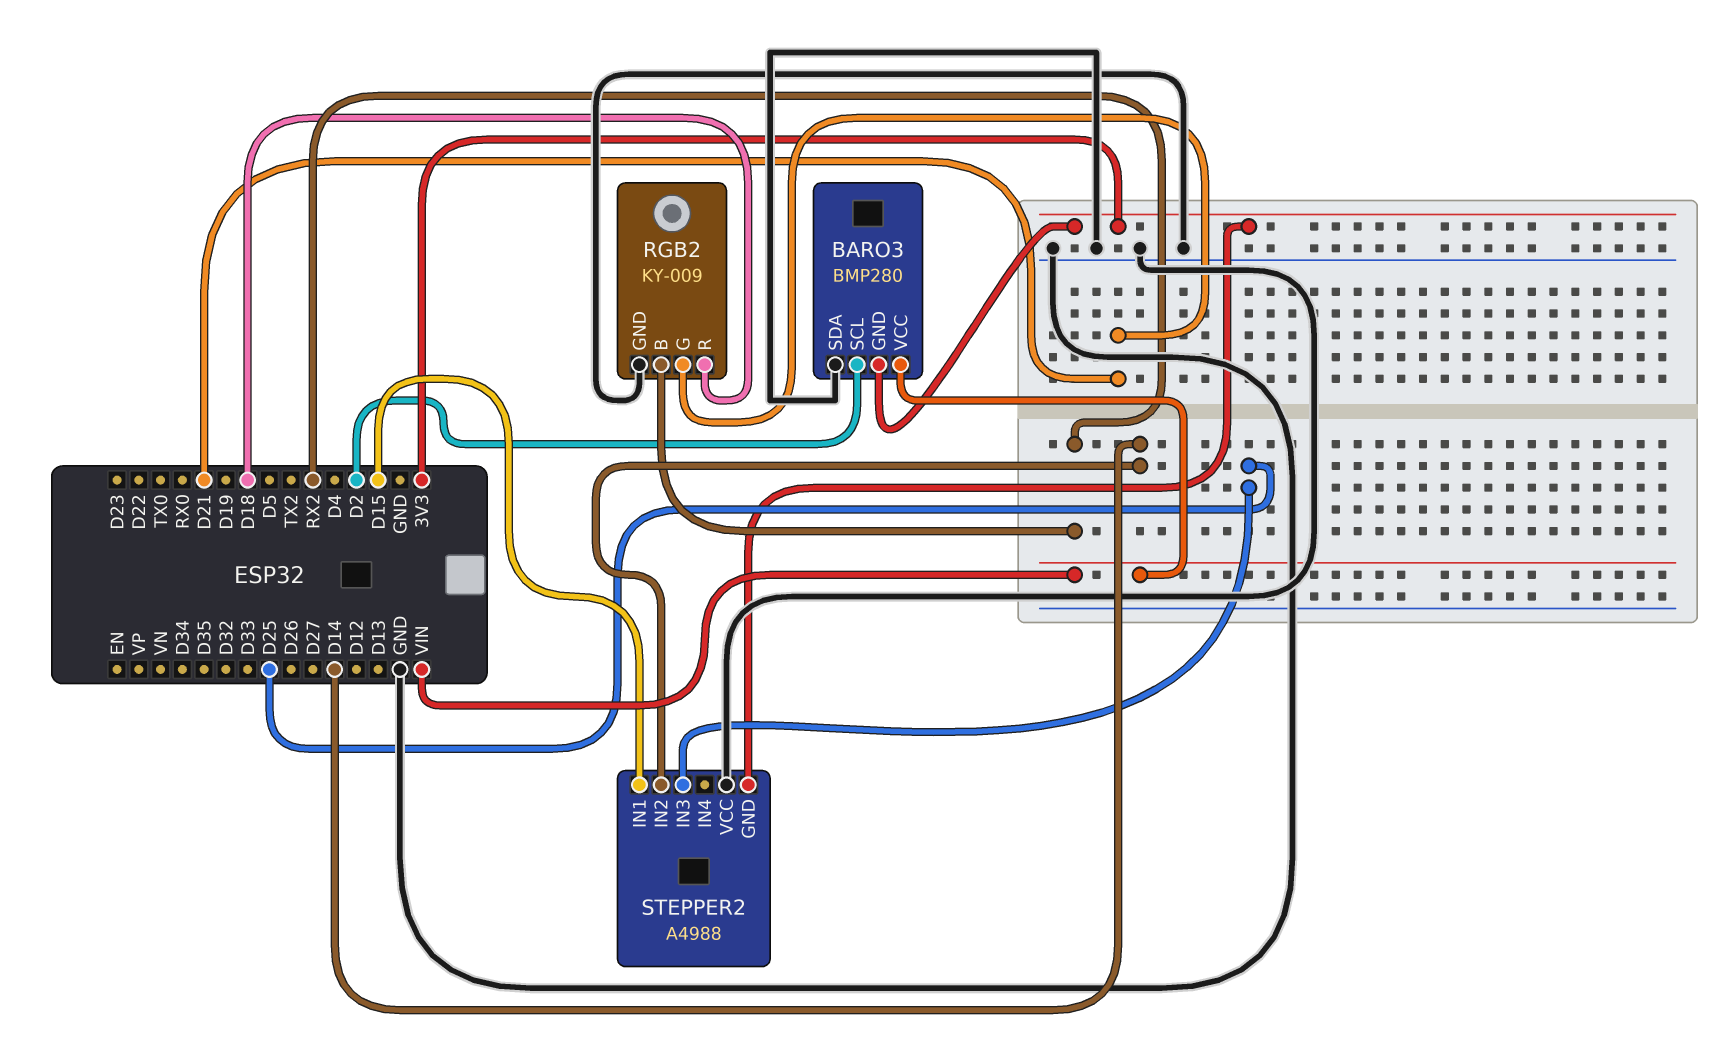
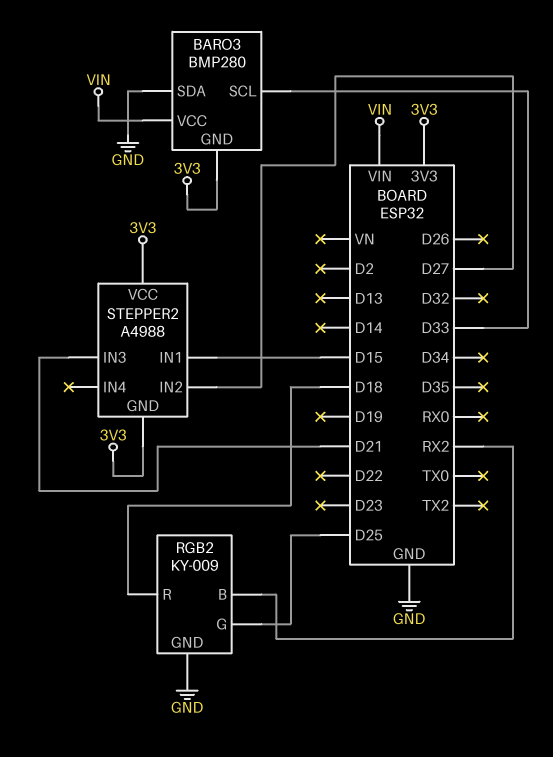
BARO3 pin SCL: D2 -> D33
RGB2 pin G: D21 -> D25
STEPPER2 pin IN2: D14 -> D27
STEPPER2 pin IN3: D25 -> D21
STEPPER2 pin VCC: GND -> 3V3

